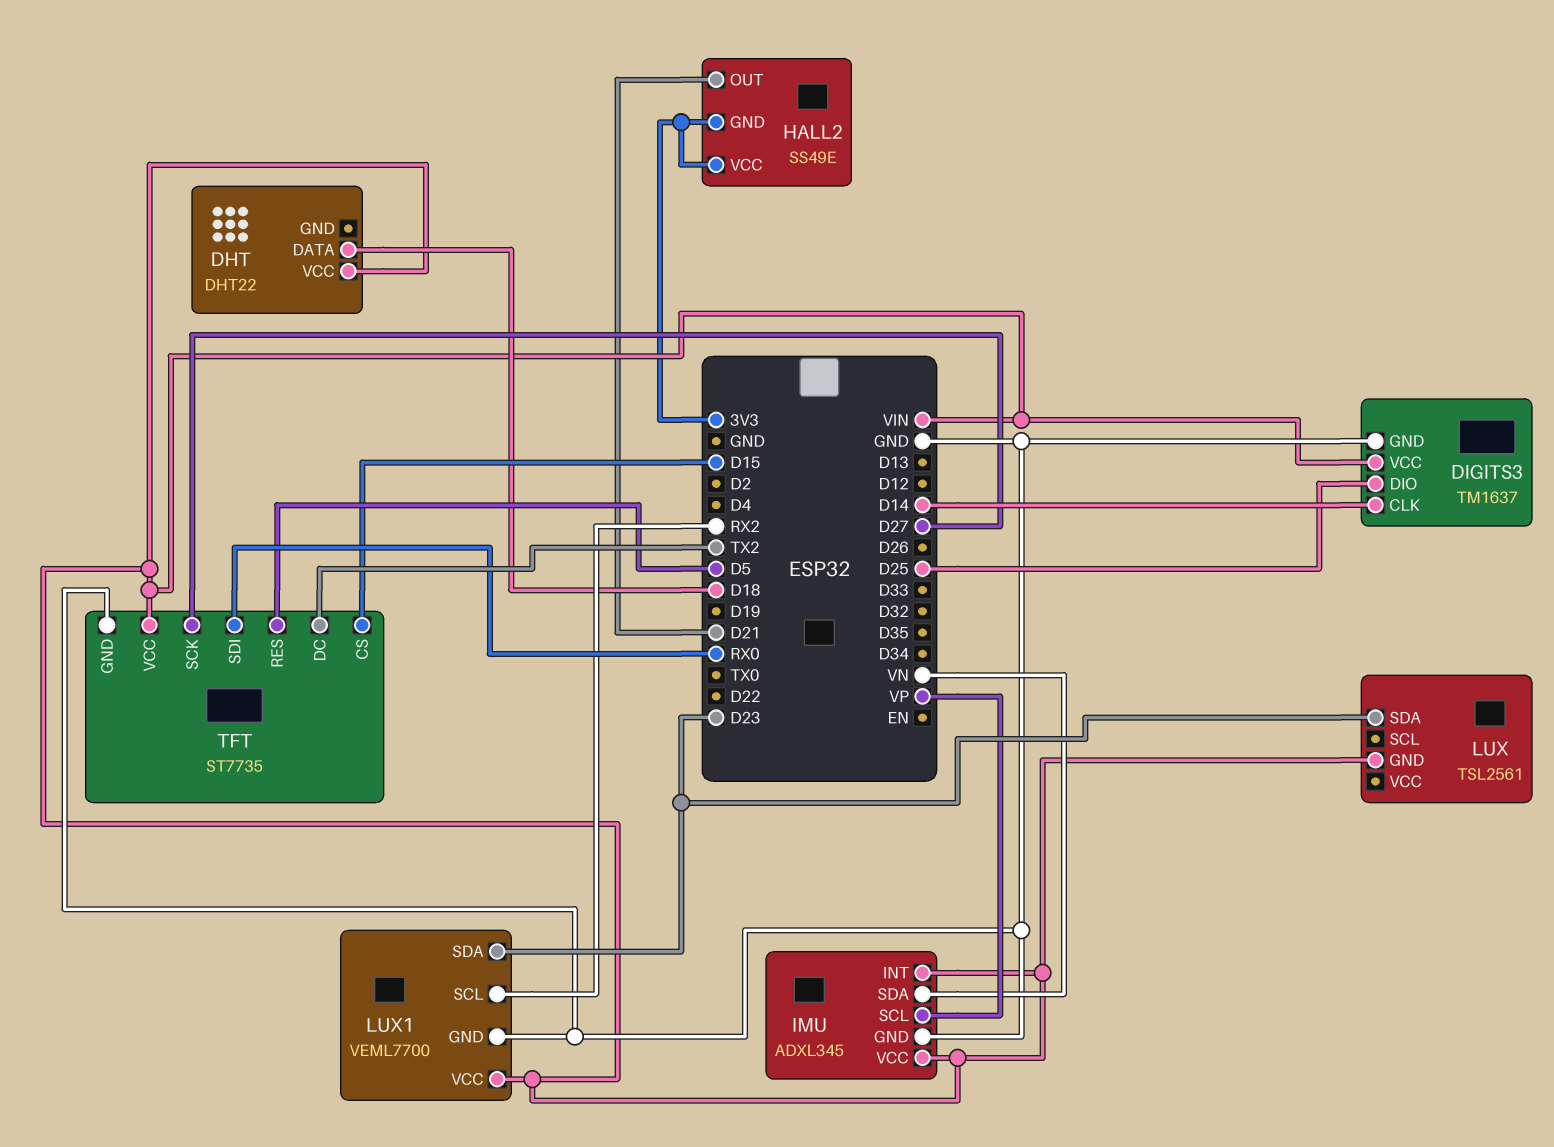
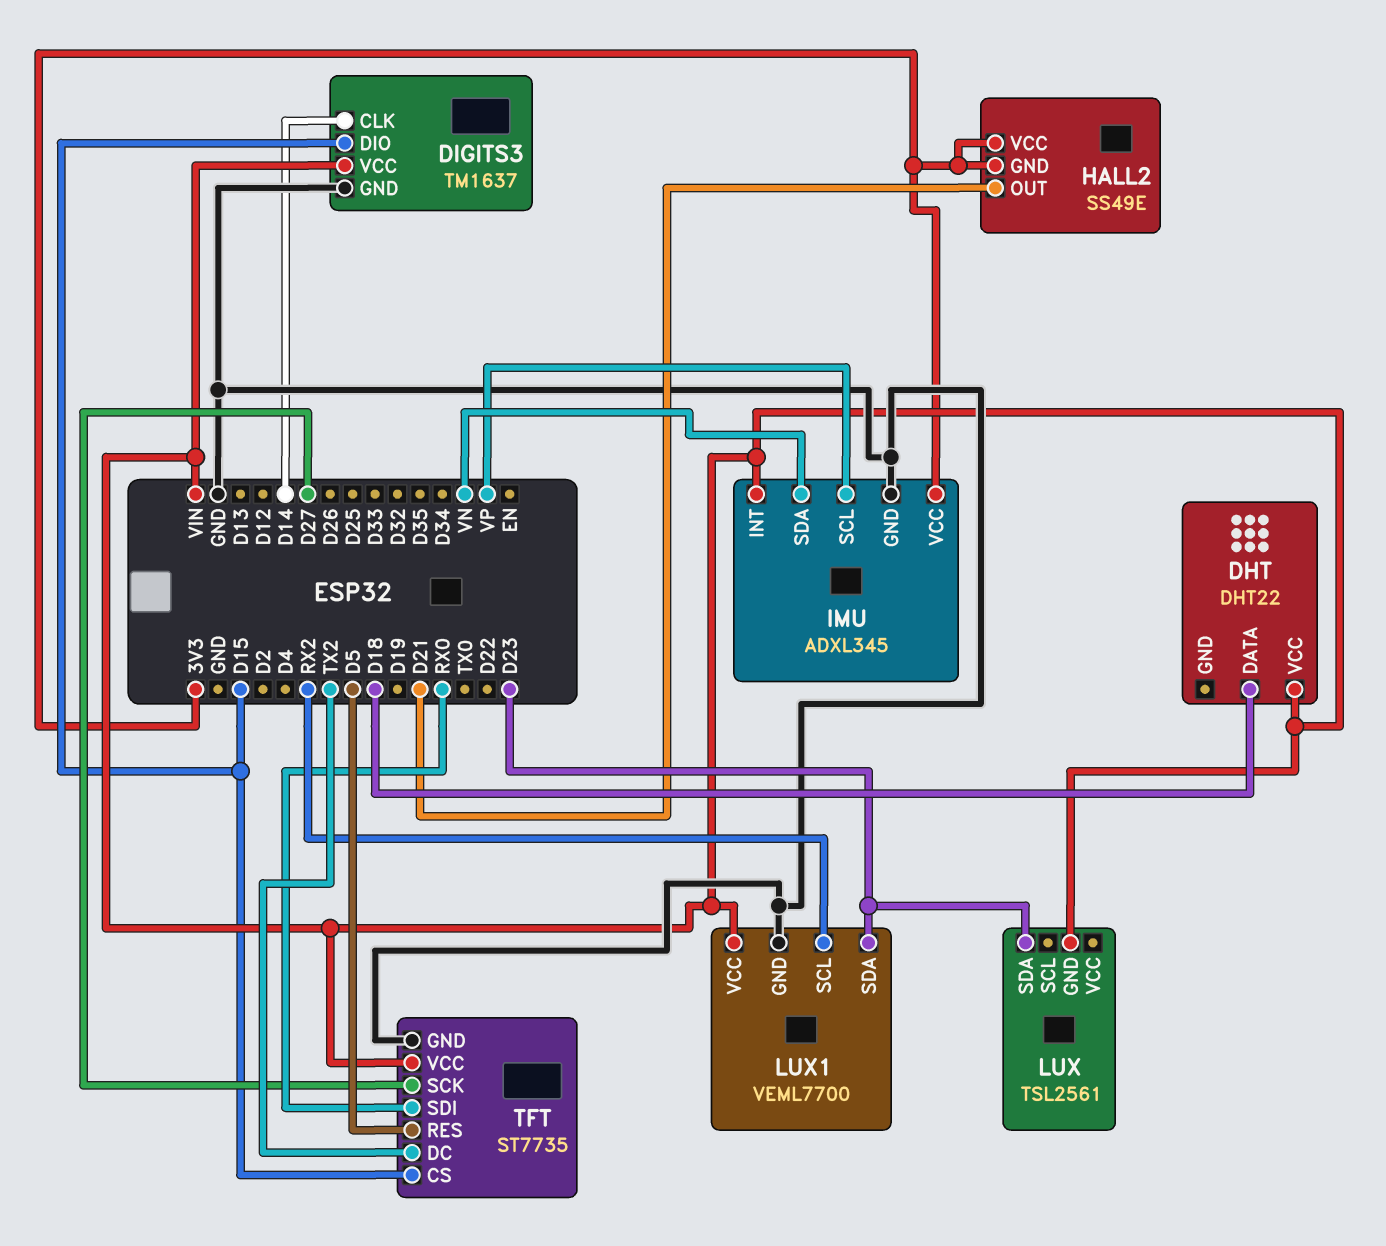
DIGITS3 pin DIO: D25 -> D15
IMU pin VCC: VIN -> 3V3

